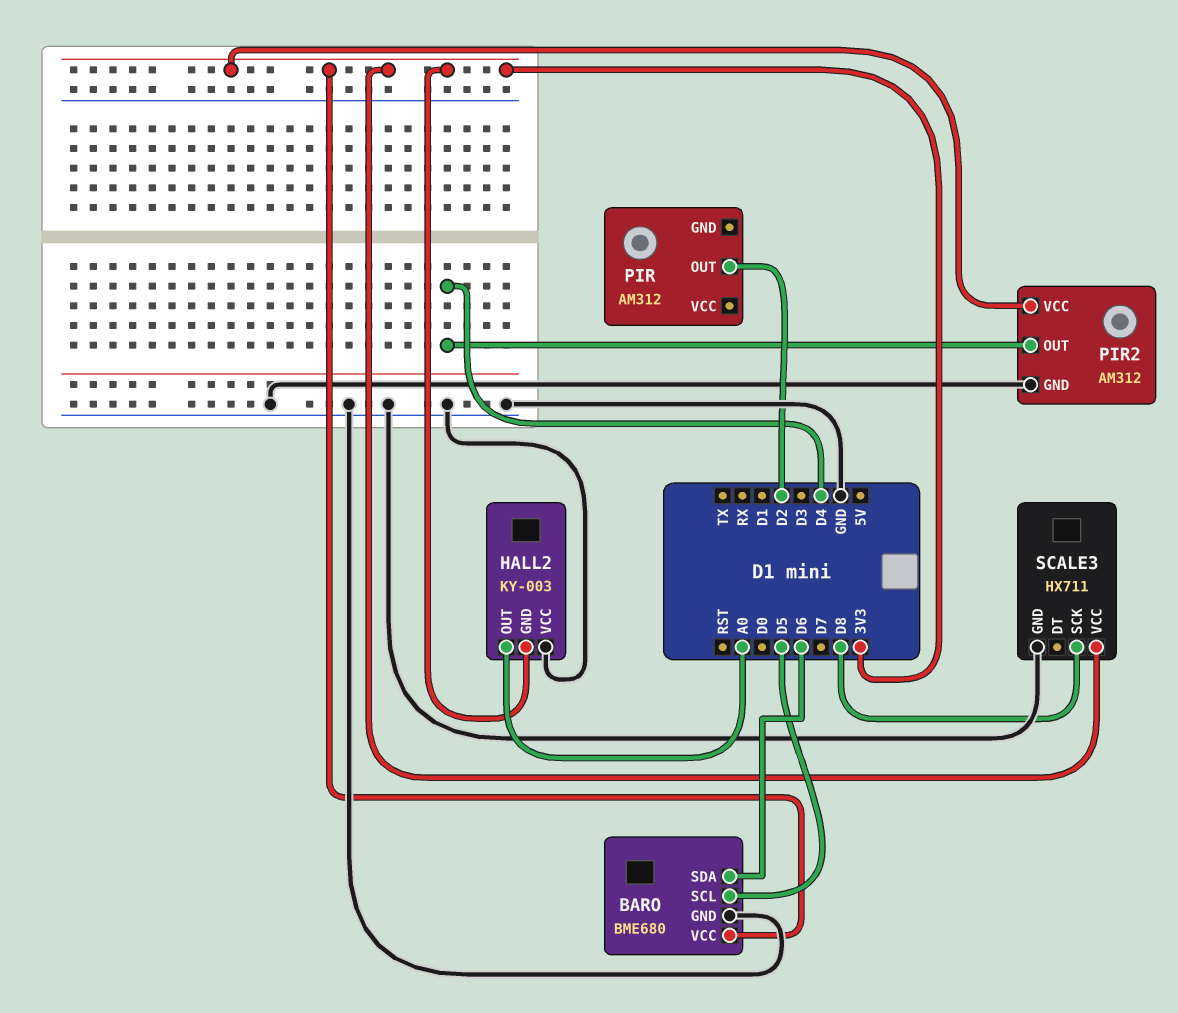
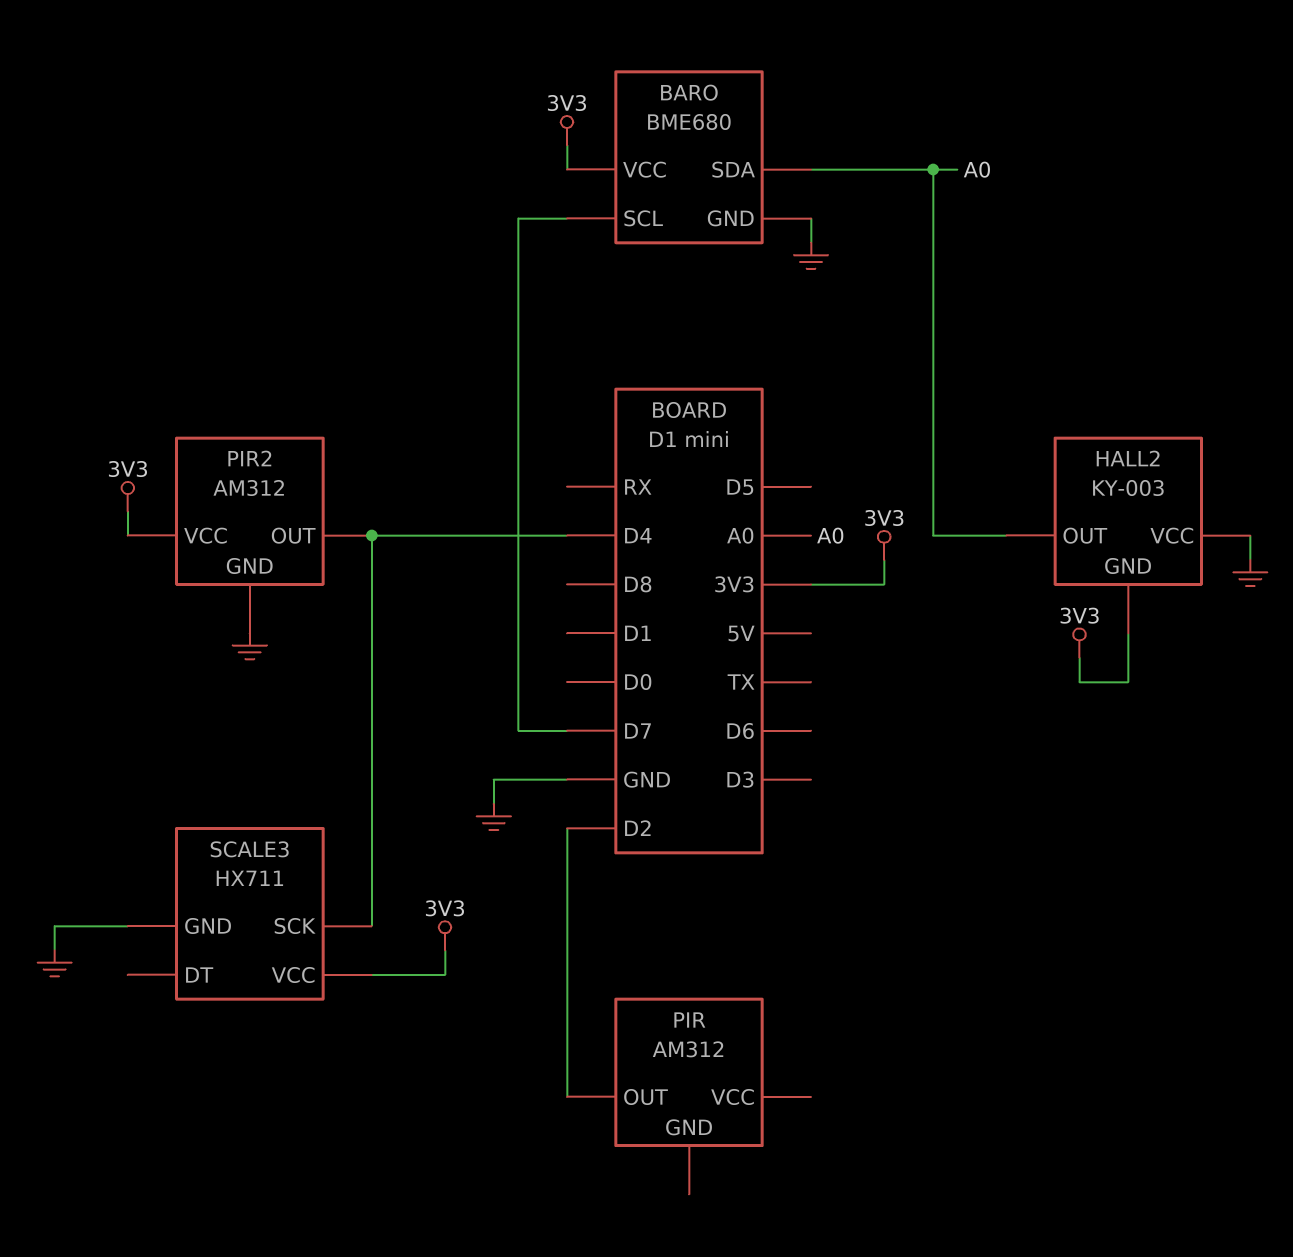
BARO pin SCL: D5 -> D7
BARO pin SDA: D6 -> A0
SCALE3 pin SCK: D8 -> D4

